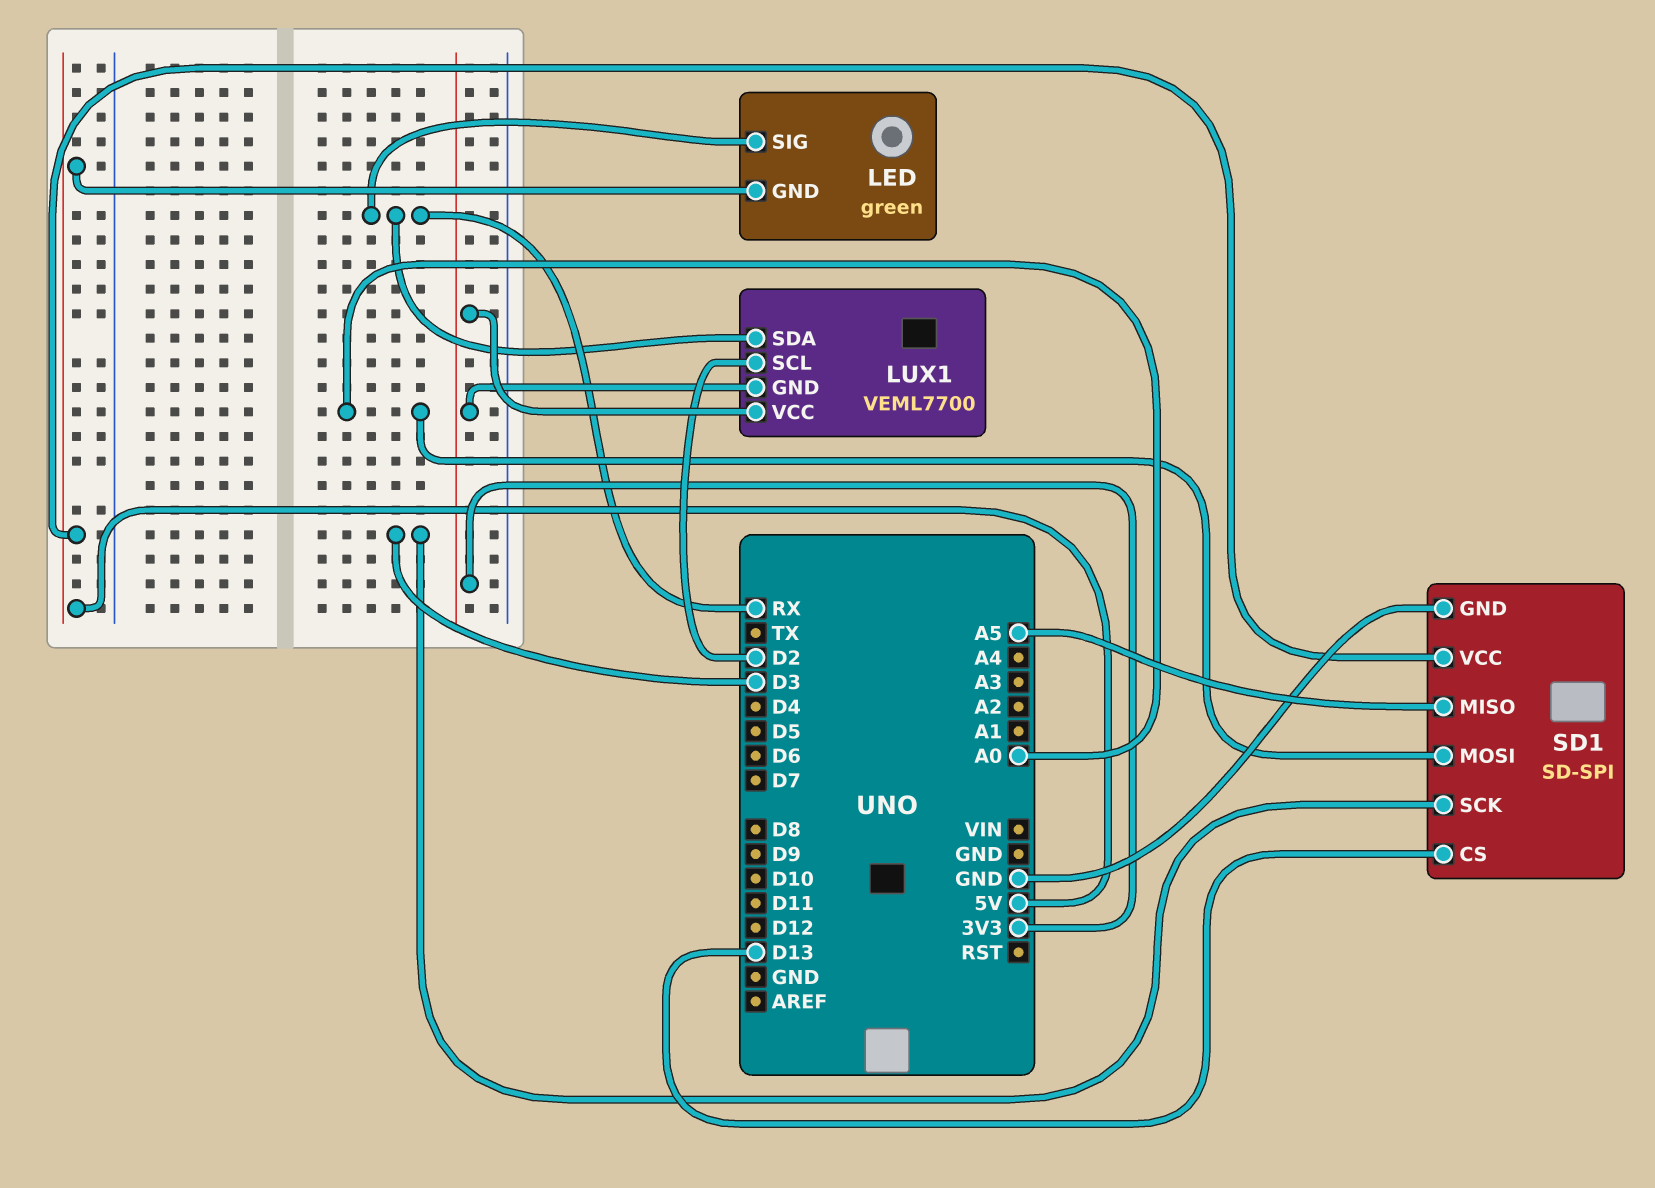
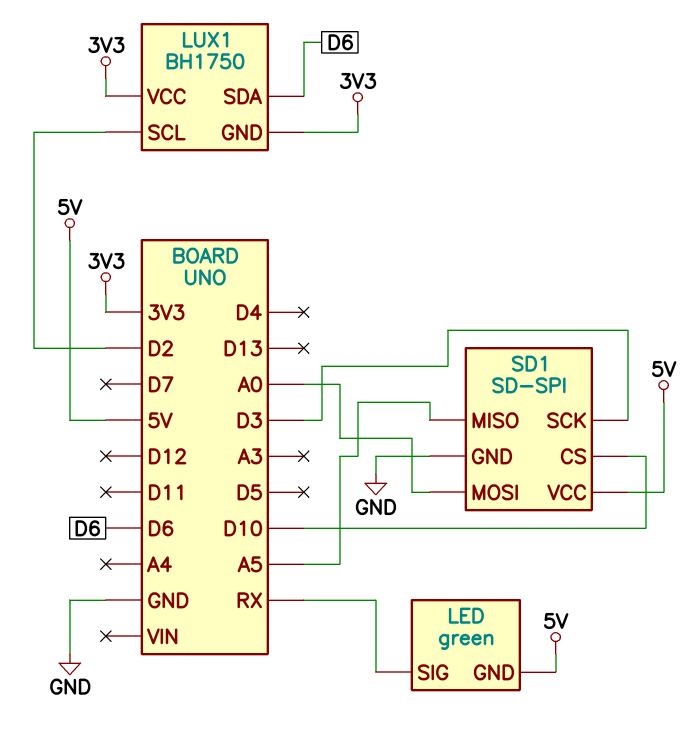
LUX1: VEML7700 -> BH1750
LUX1 pin SDA: RX -> D6
SD1 pin CS: D13 -> D10

